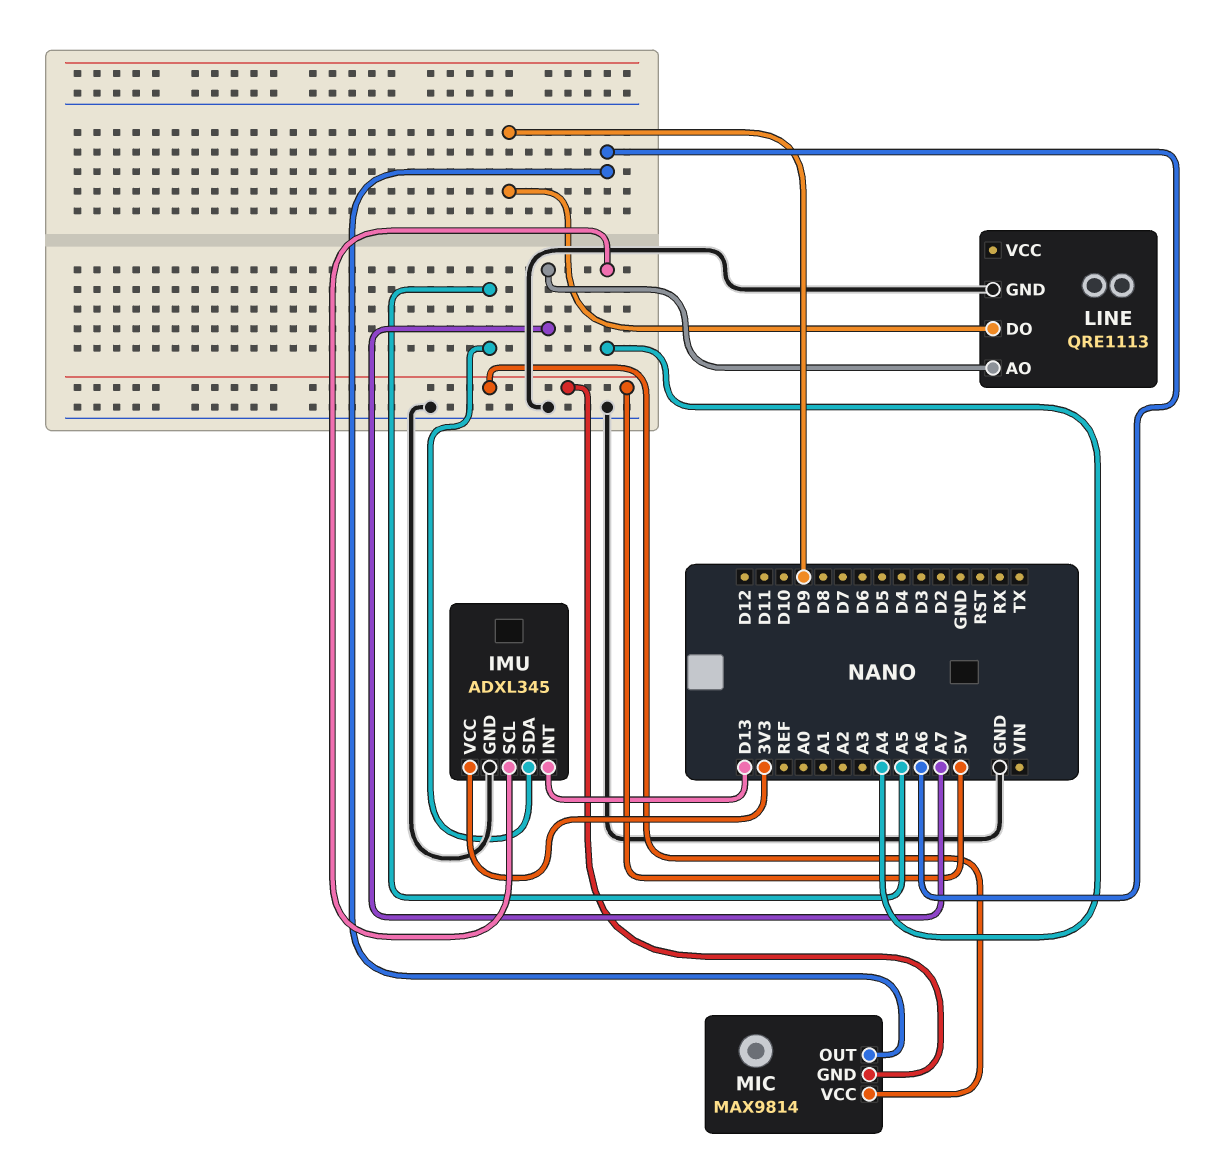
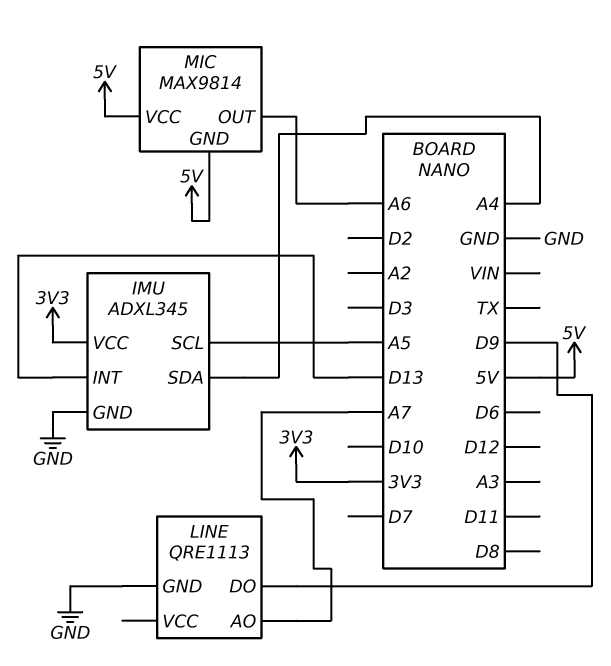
IMU pin SCL: A4 -> A5
IMU pin SDA: A5 -> A4

